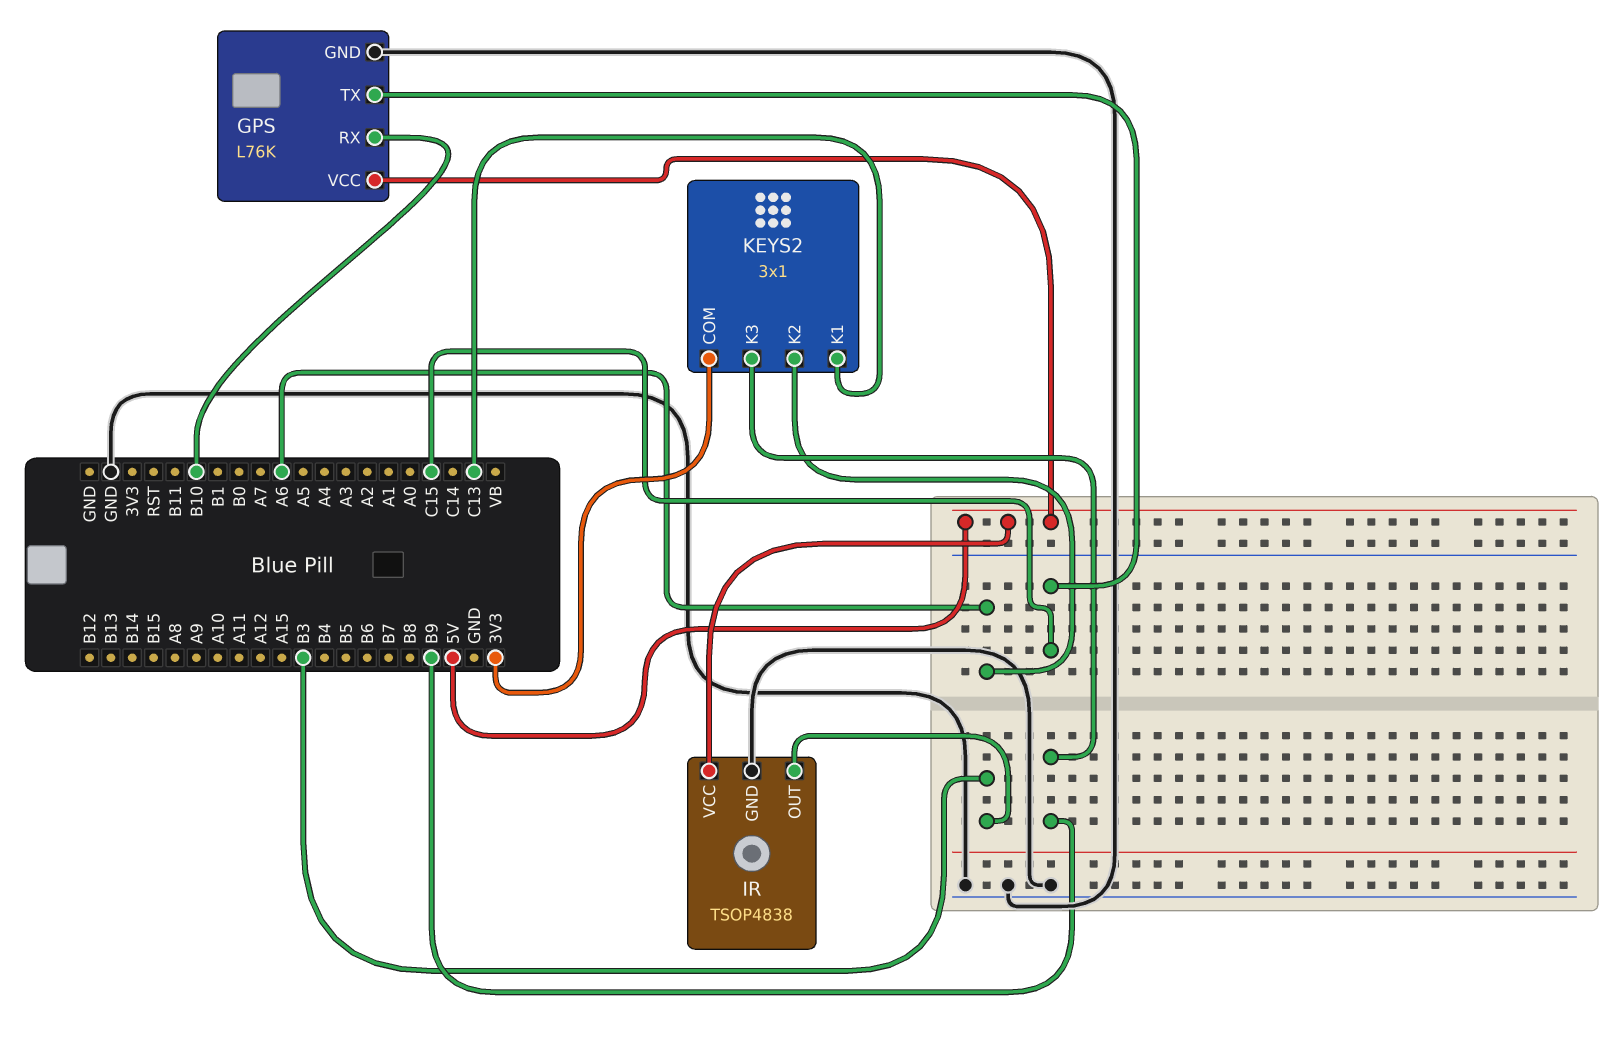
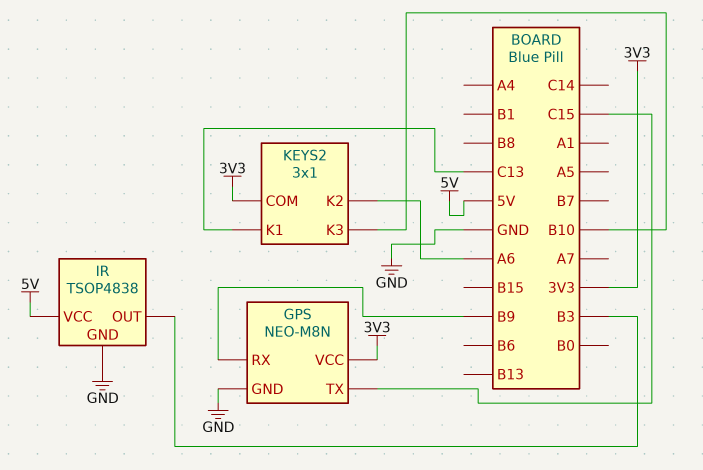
GPS: L76K -> NEO-M8N
GPS pin RX: B10 -> B9
GPS pin VCC: 5V -> 3V3
KEYS2 pin K3: B9 -> B10

